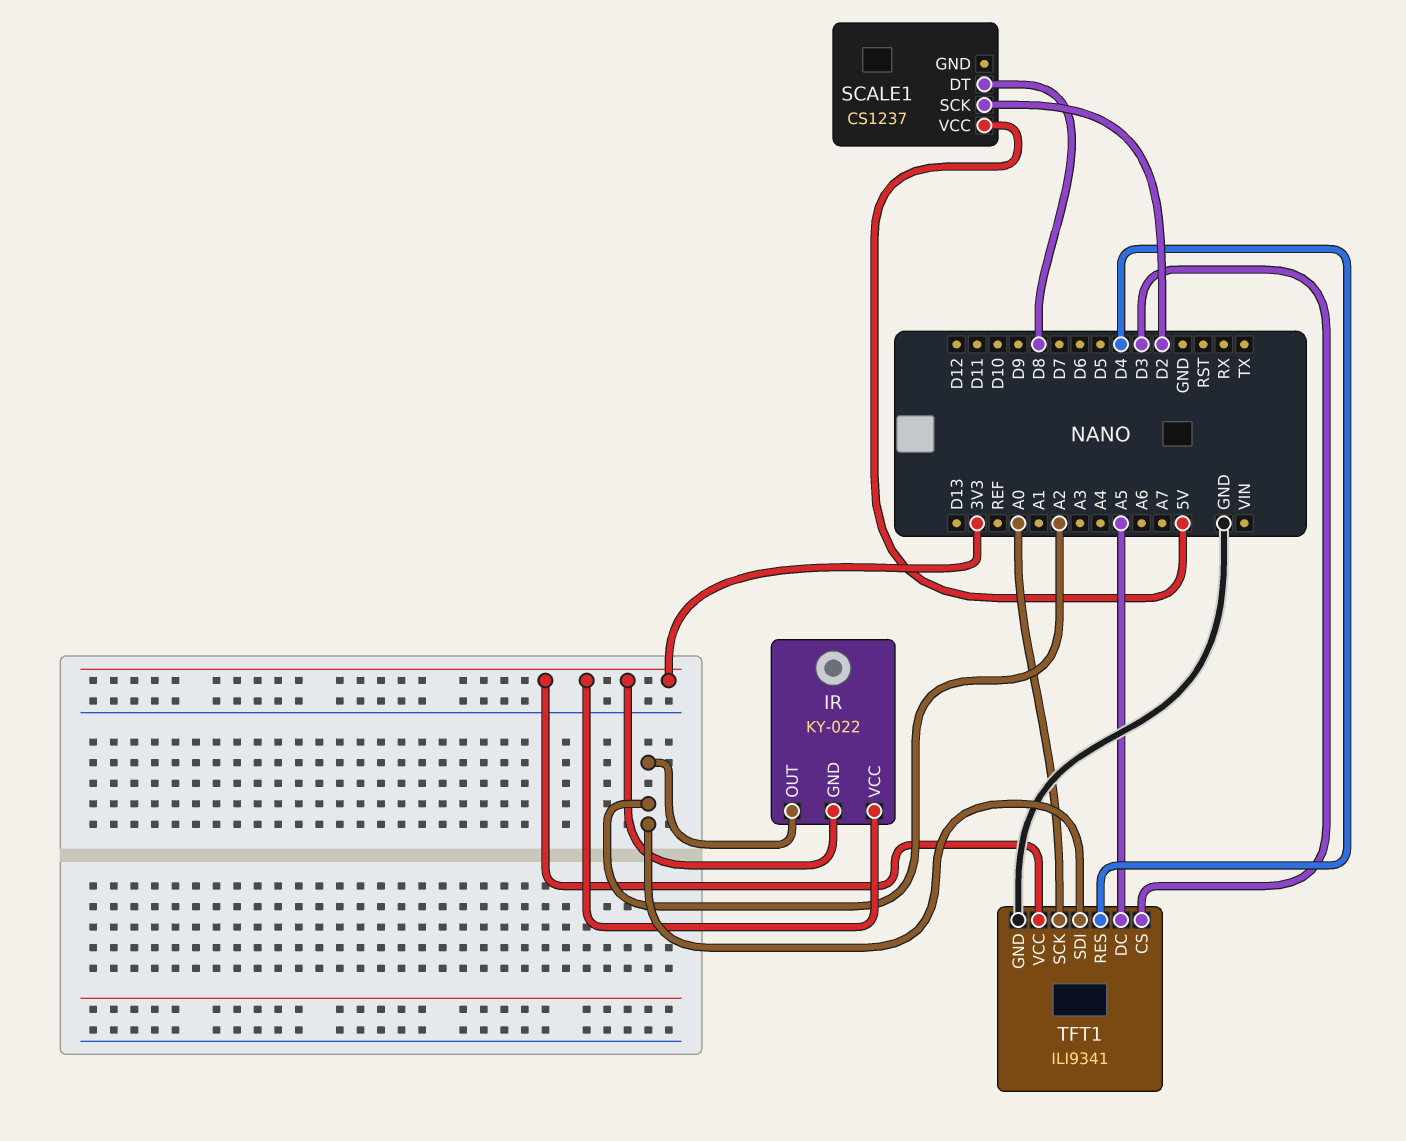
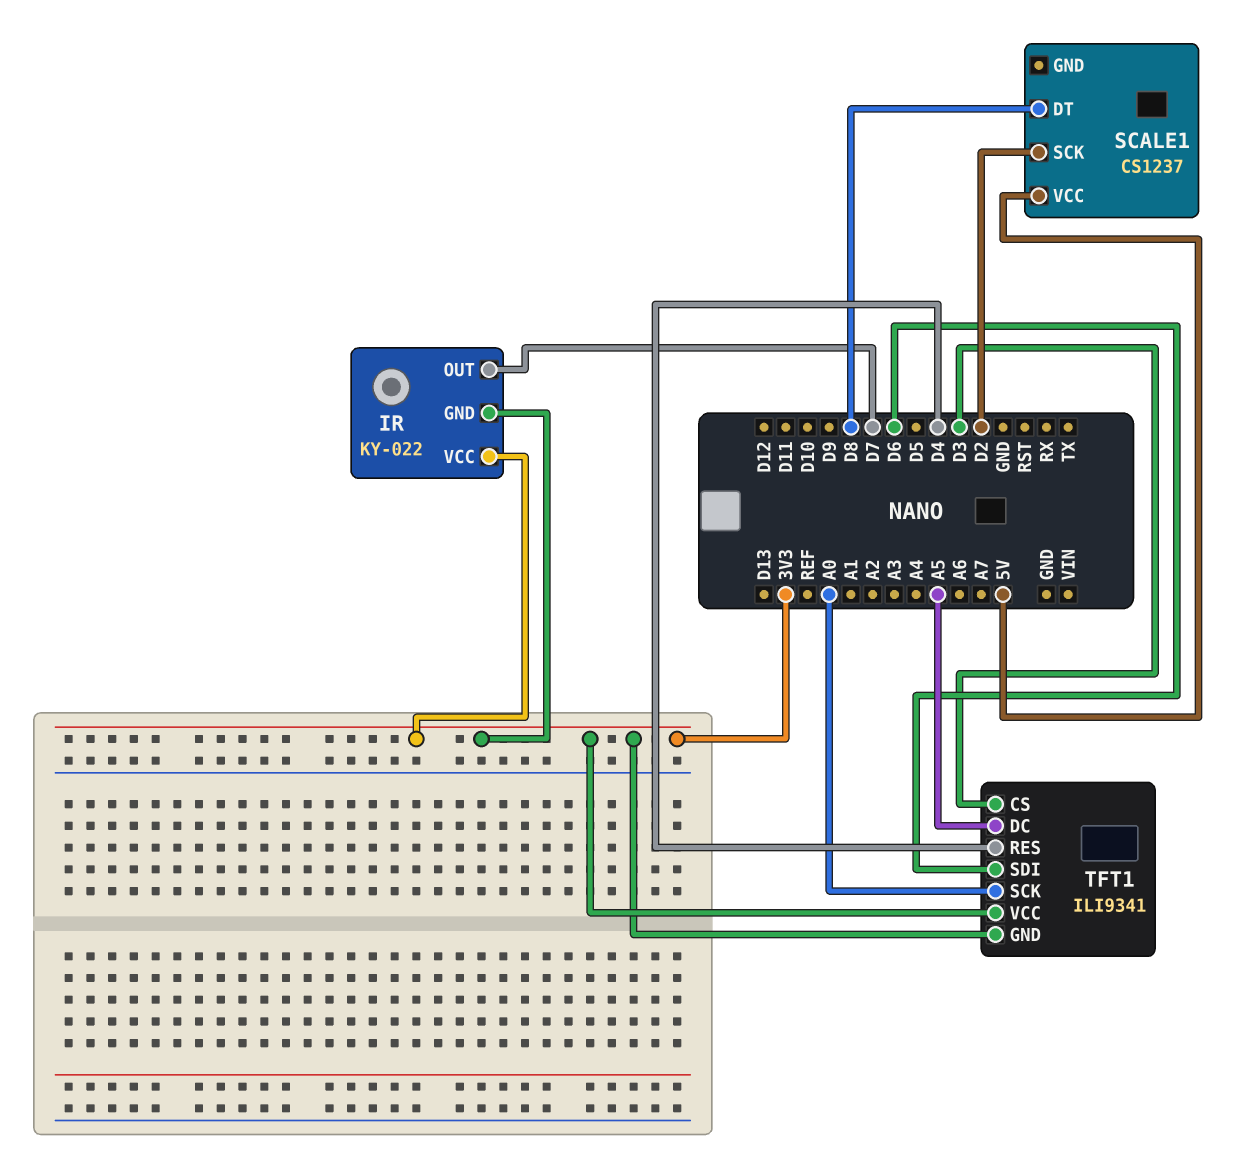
IR pin OUT: A2 -> D7
TFT1 pin GND: GND -> 3V3
TFT1 pin SDI: A2 -> D6

